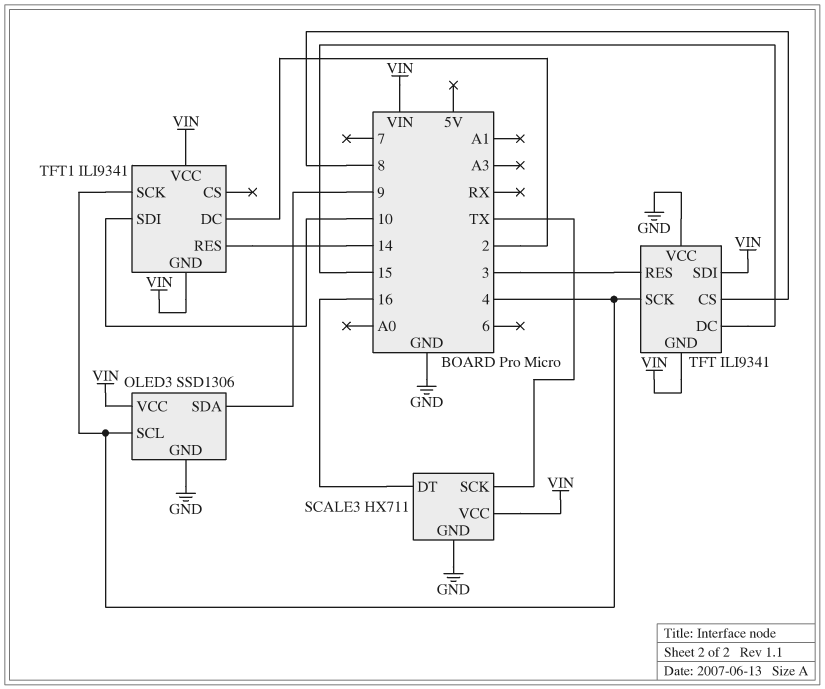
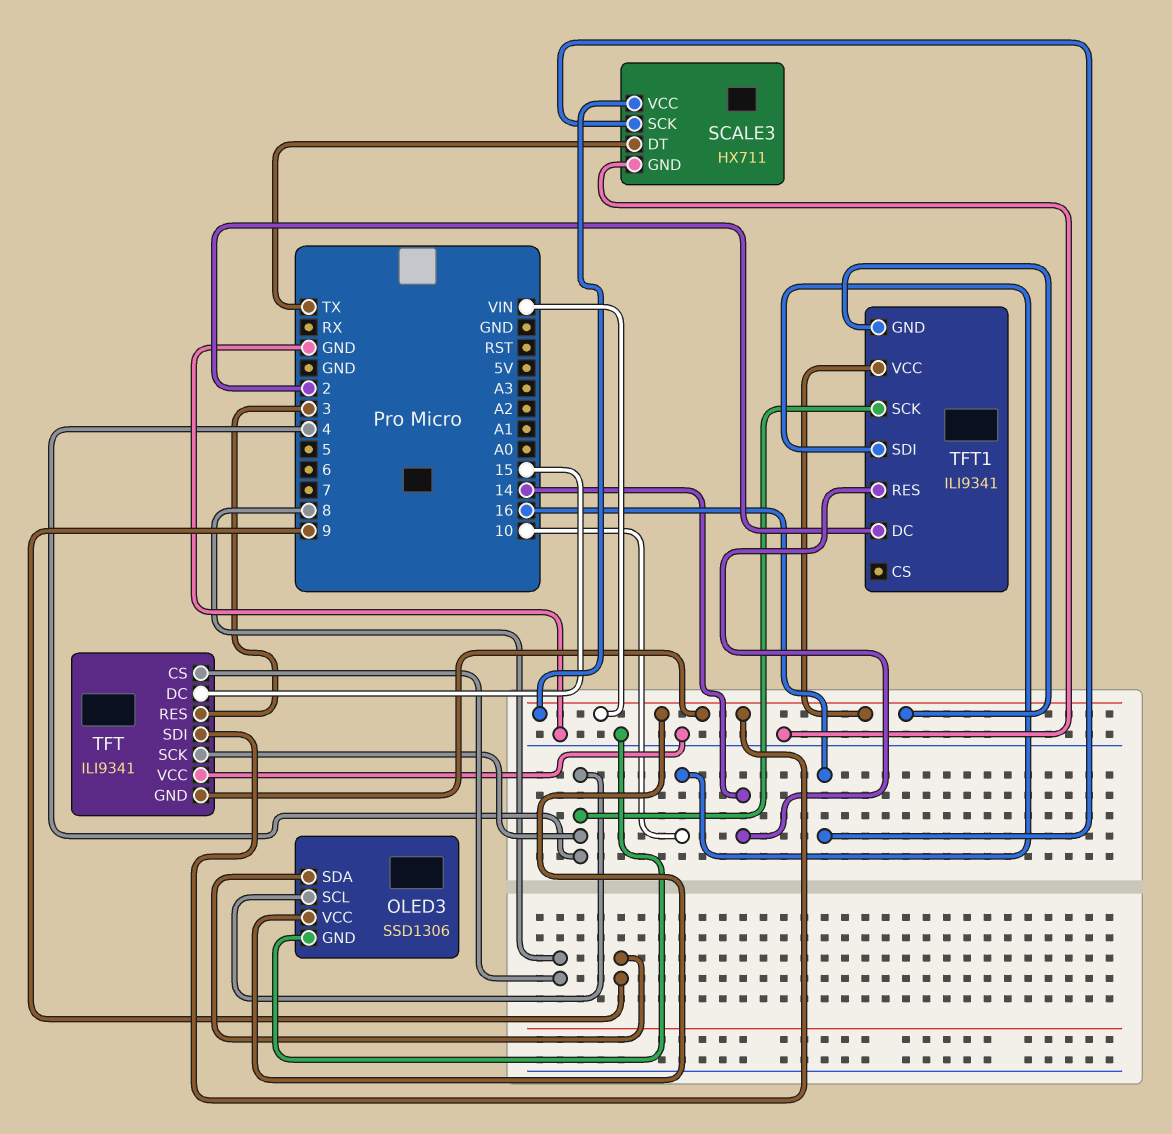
SCALE3 pin DT: 16 -> TX
SCALE3 pin SCK: TX -> 16

